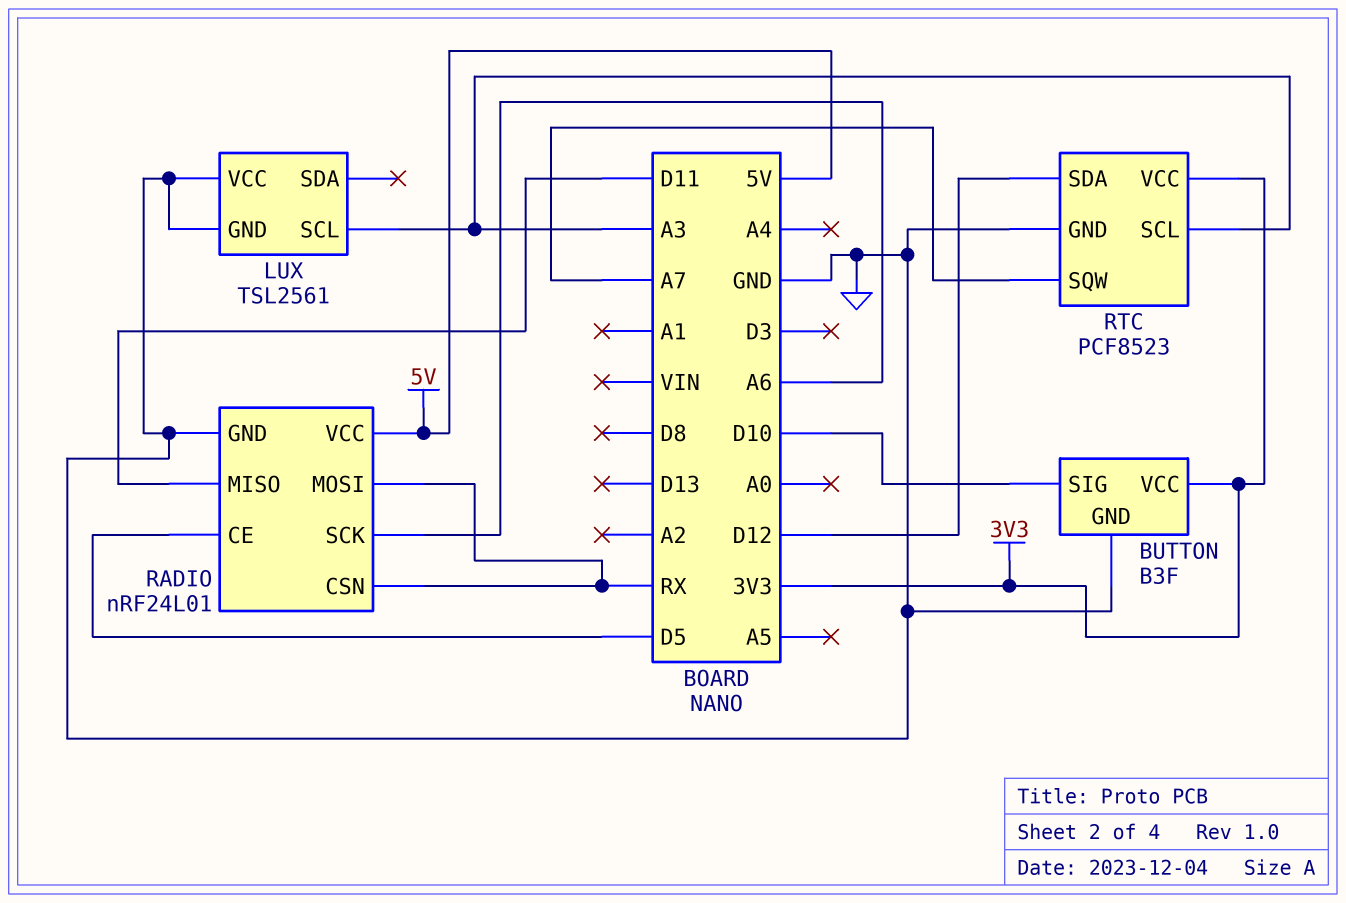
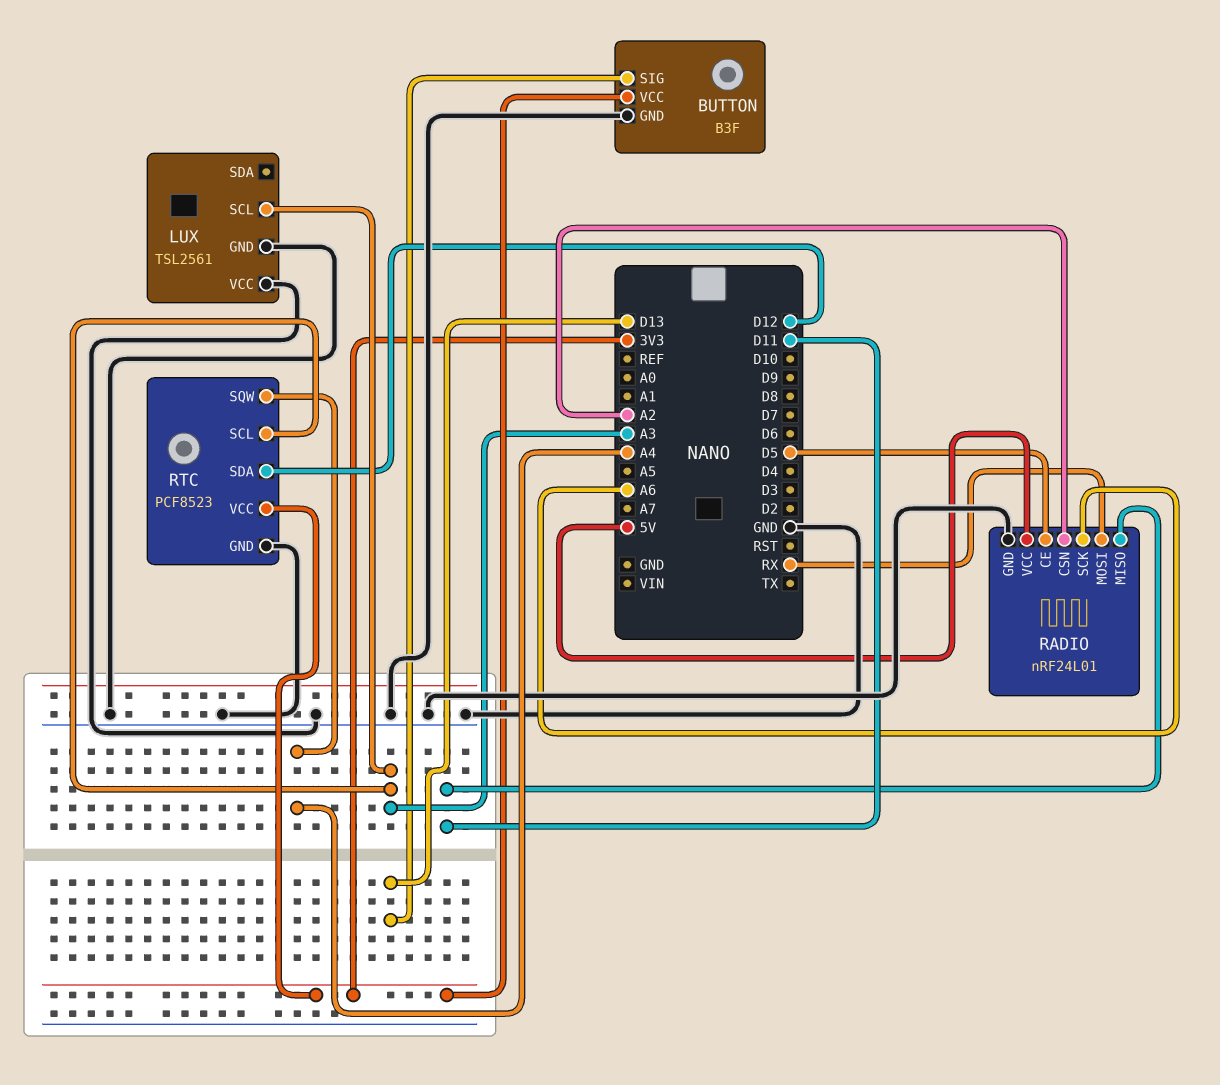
BUTTON pin SIG: D10 -> D13
RADIO pin CSN: RX -> A2
RTC pin SQW: A7 -> A4

